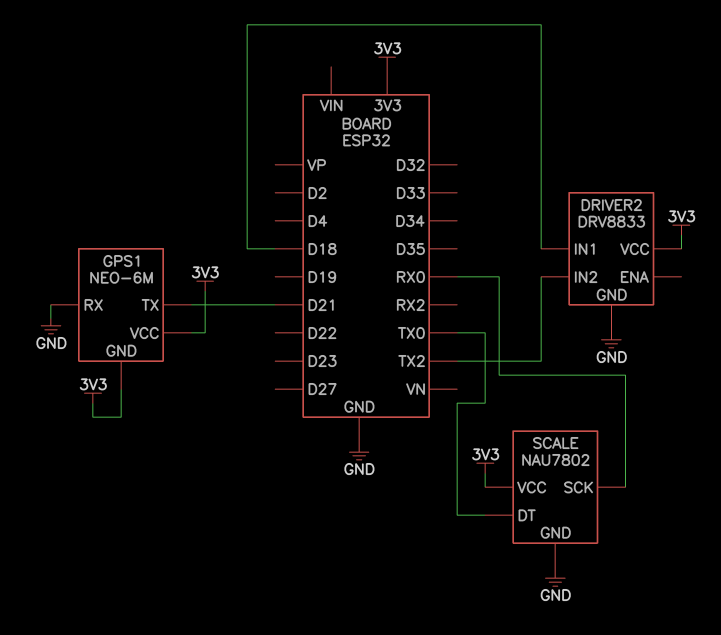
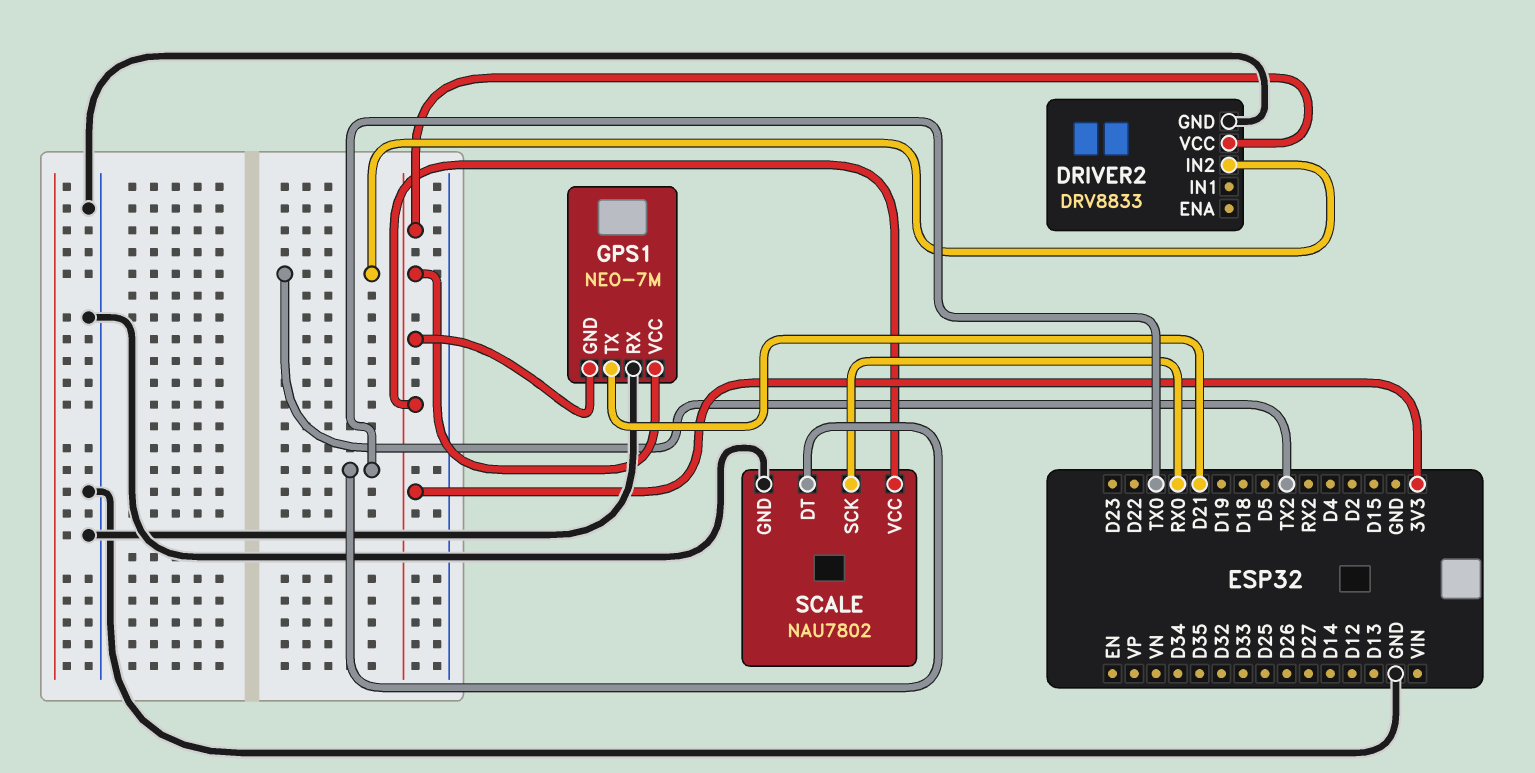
DRIVER2 pin IN1: D18 -> none
GPS1: NEO-6M -> NEO-7M

